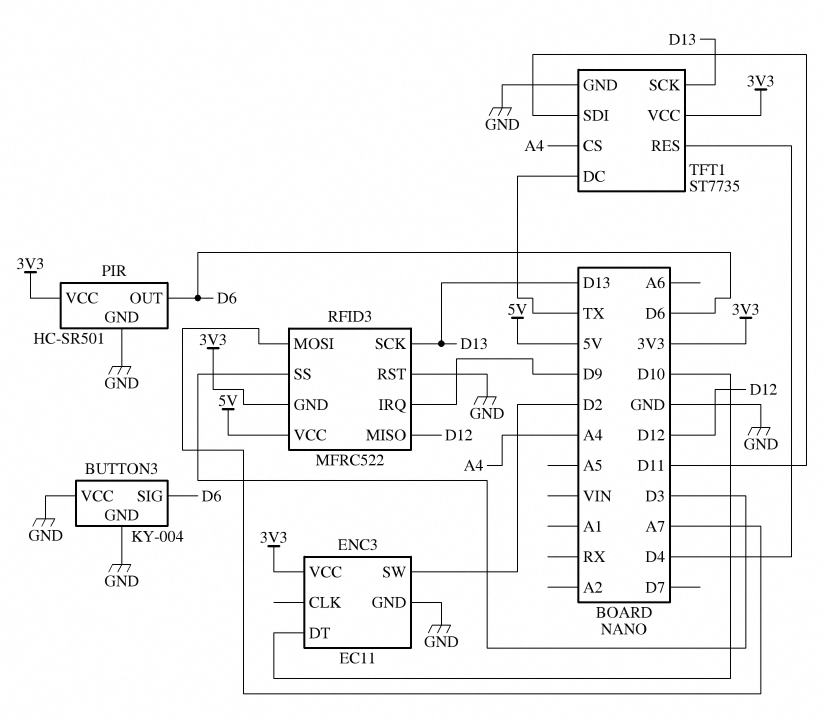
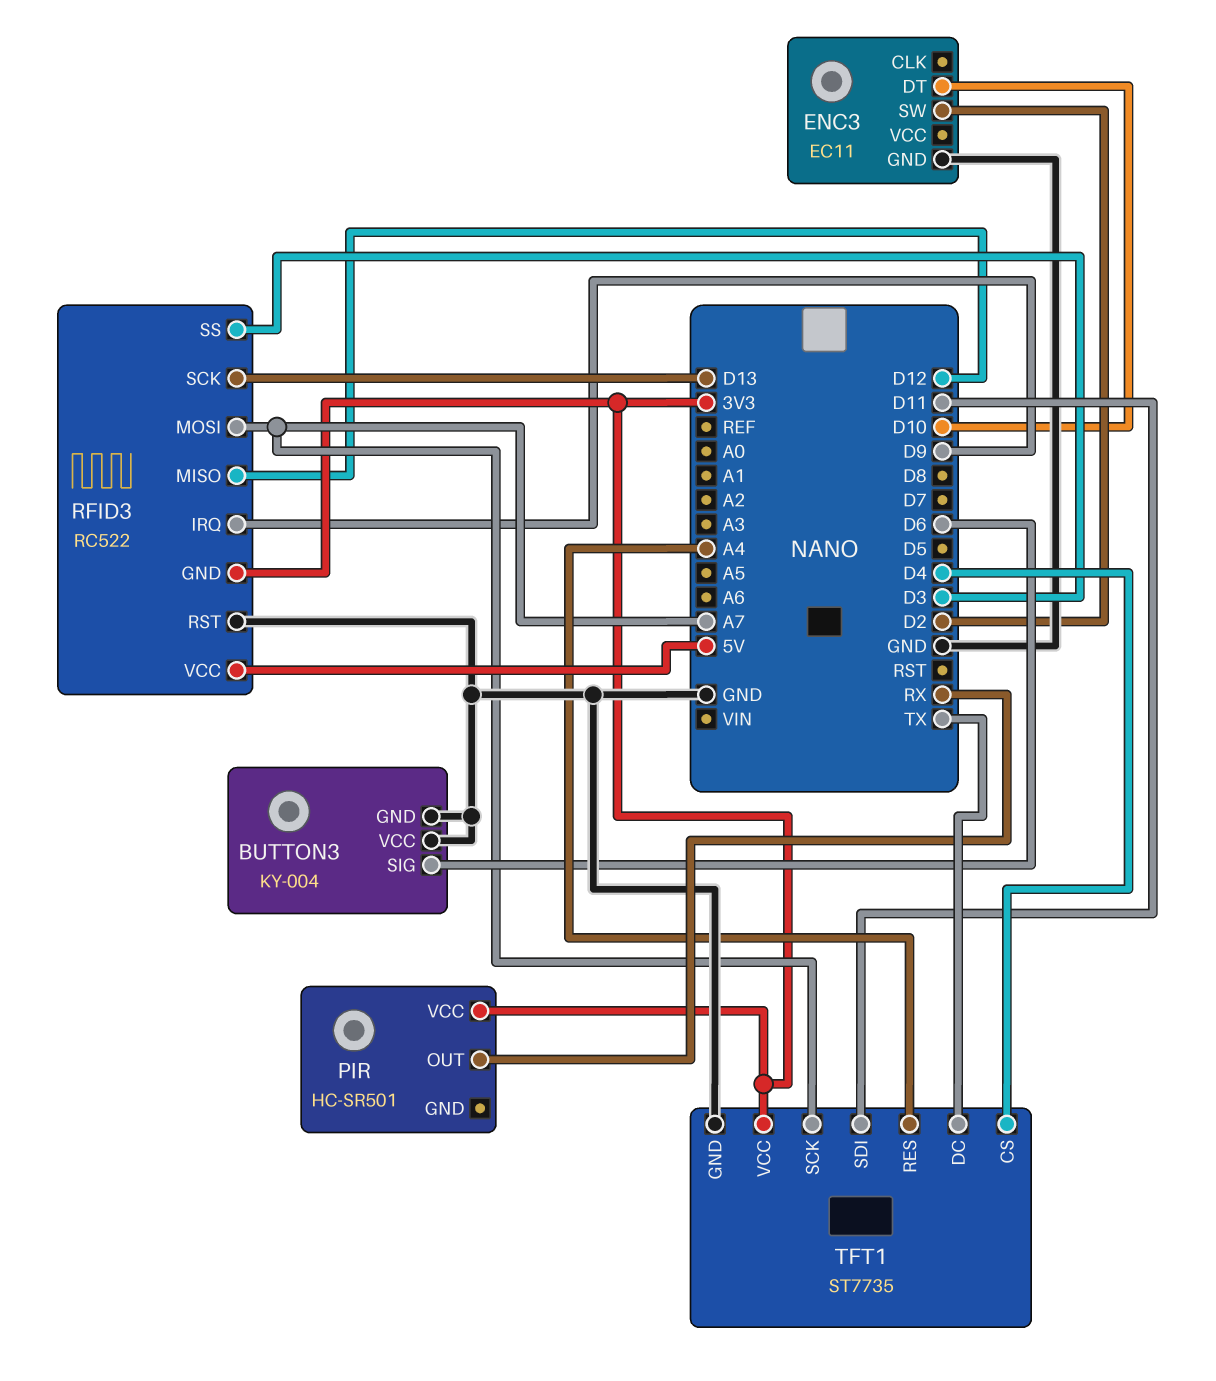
ENC3 pin VCC: 3V3 -> none
PIR pin GND: GND -> none
PIR pin OUT: D6 -> RX
RFID3: MFRC522 -> RC522
TFT1 pin CS: A4 -> D4
TFT1 pin RES: D4 -> A4
TFT1 pin SCK: D13 -> A7

